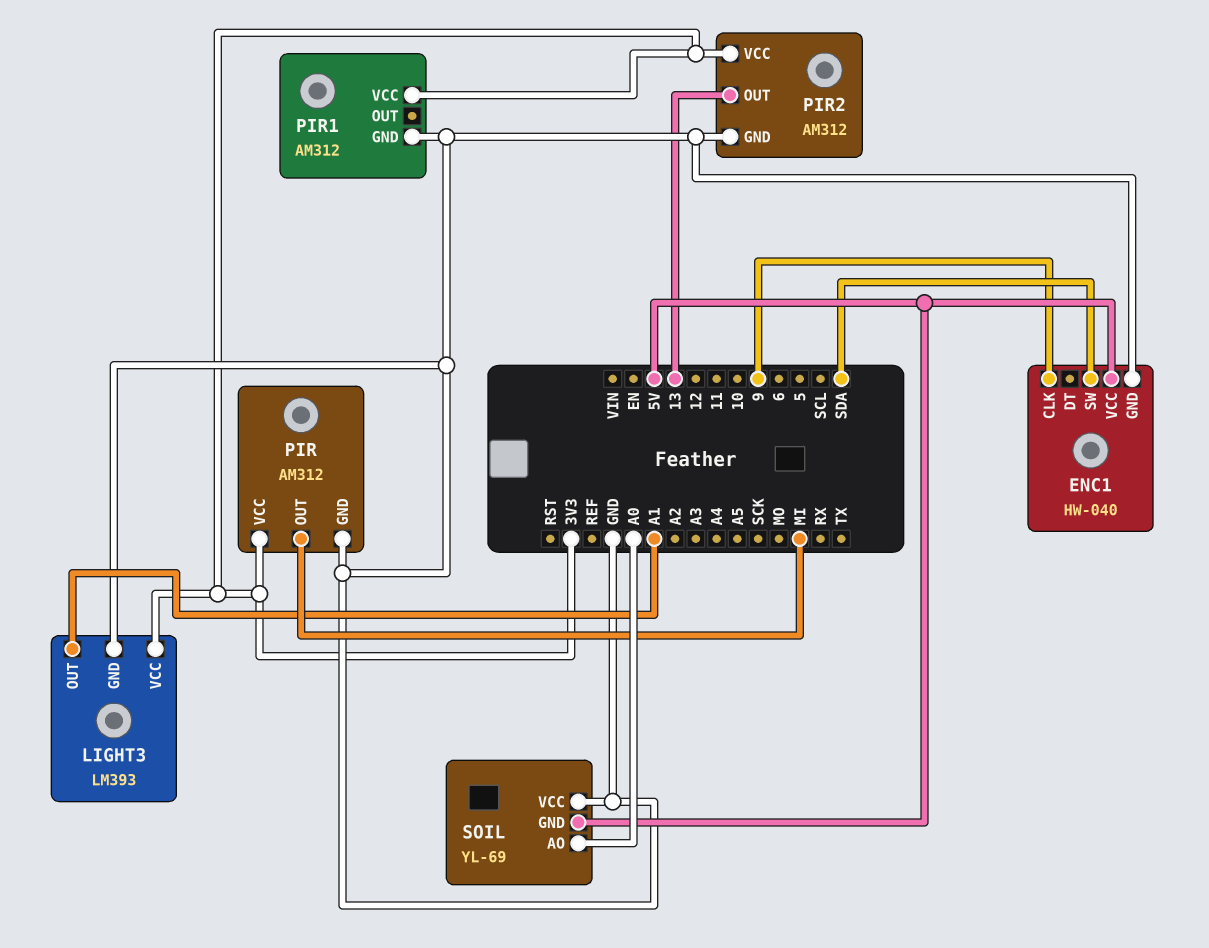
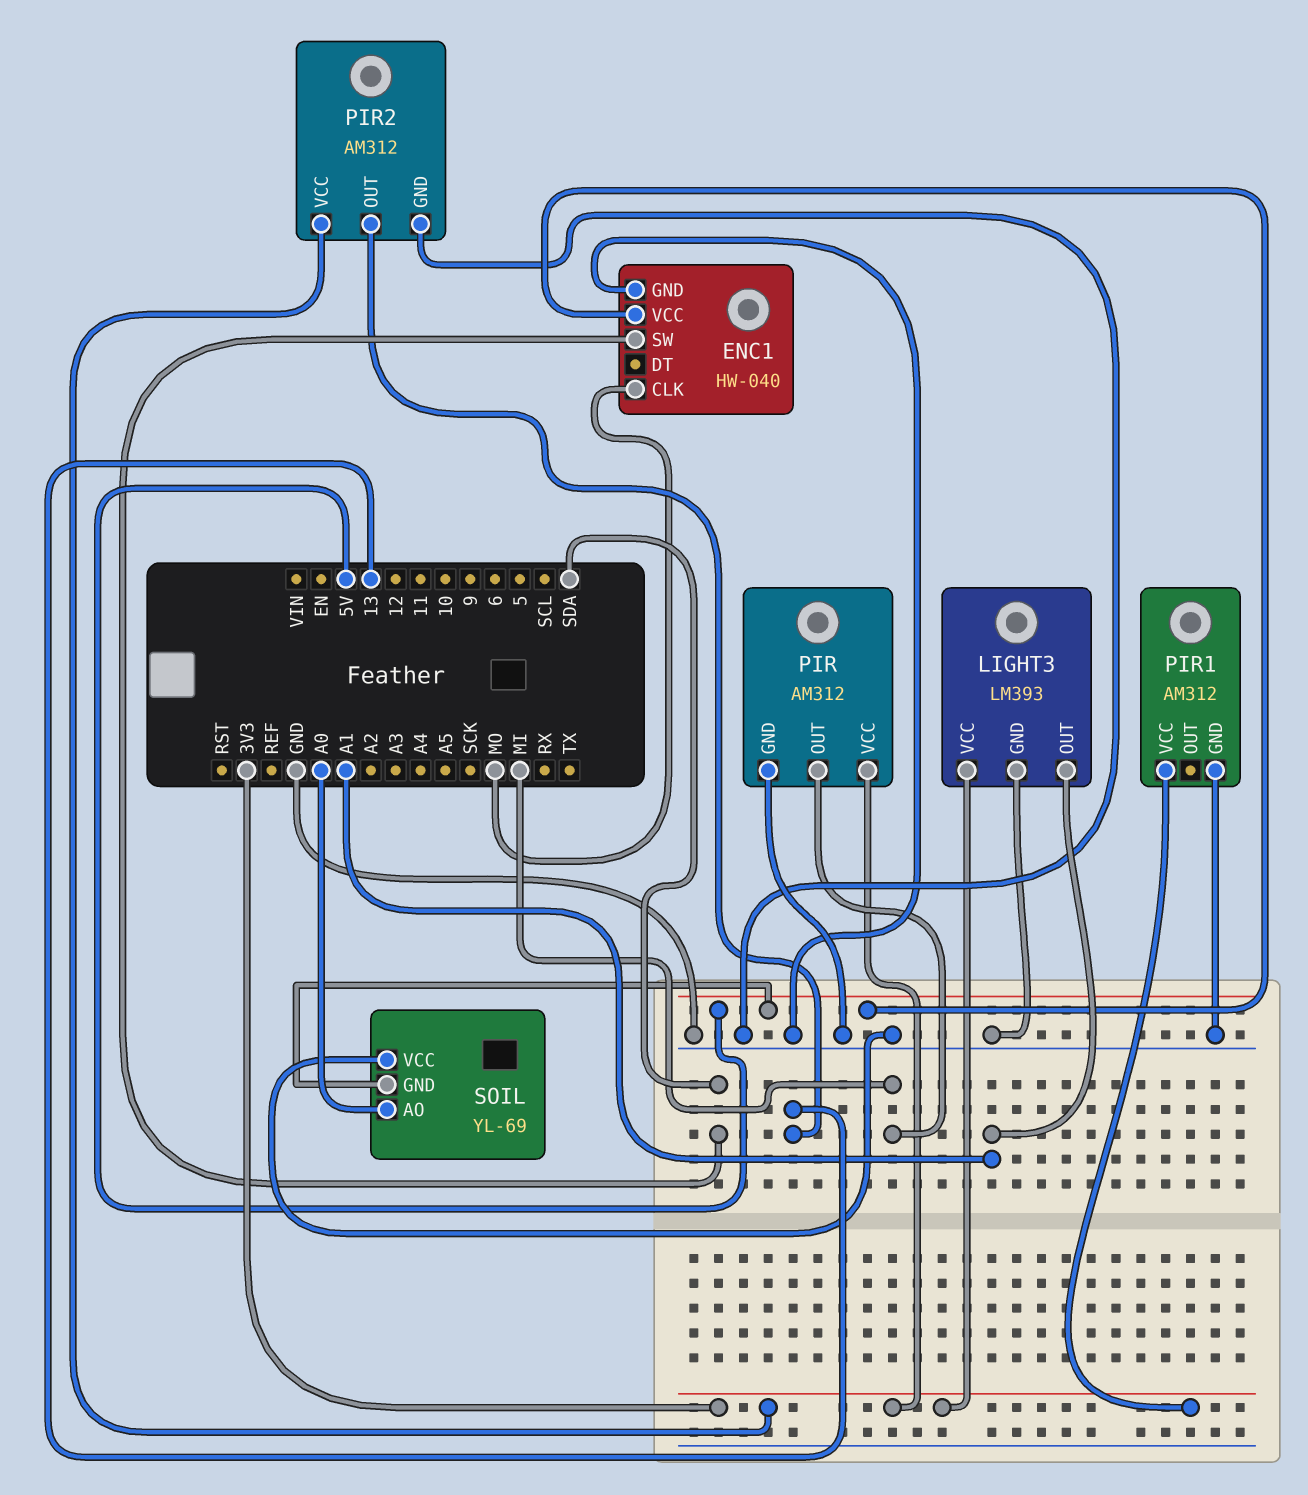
ENC1 pin CLK: 9 -> MO

